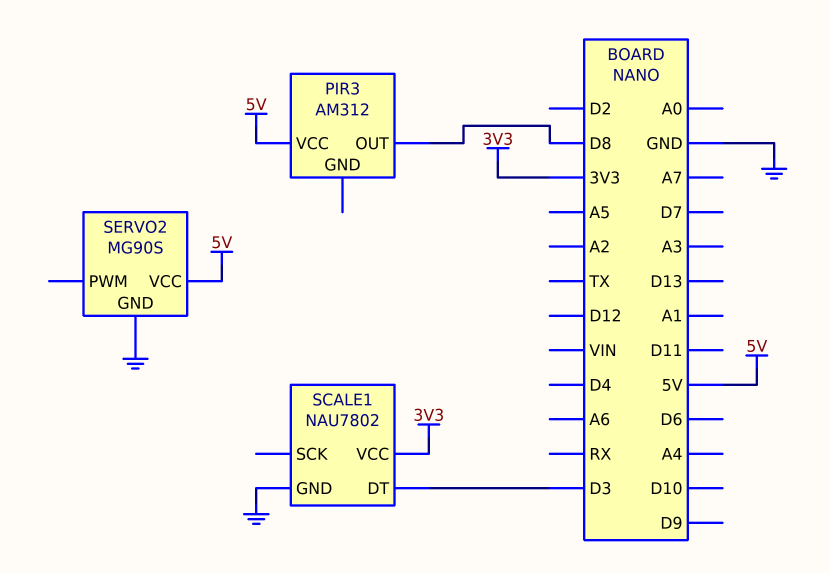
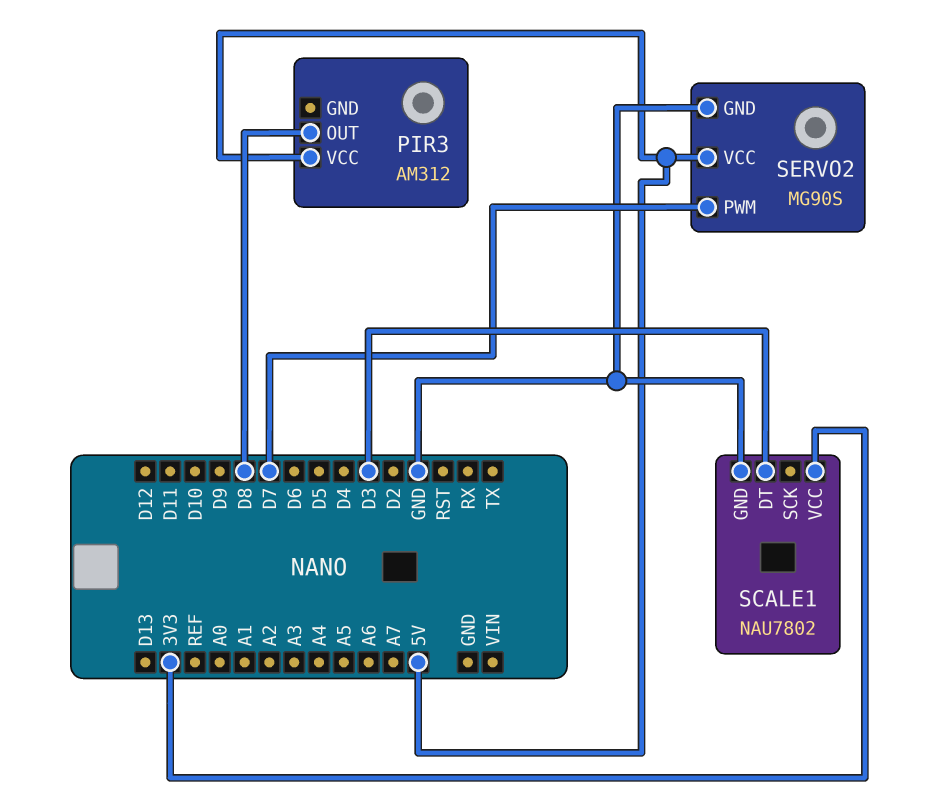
SERVO2 pin PWM: none -> D7

